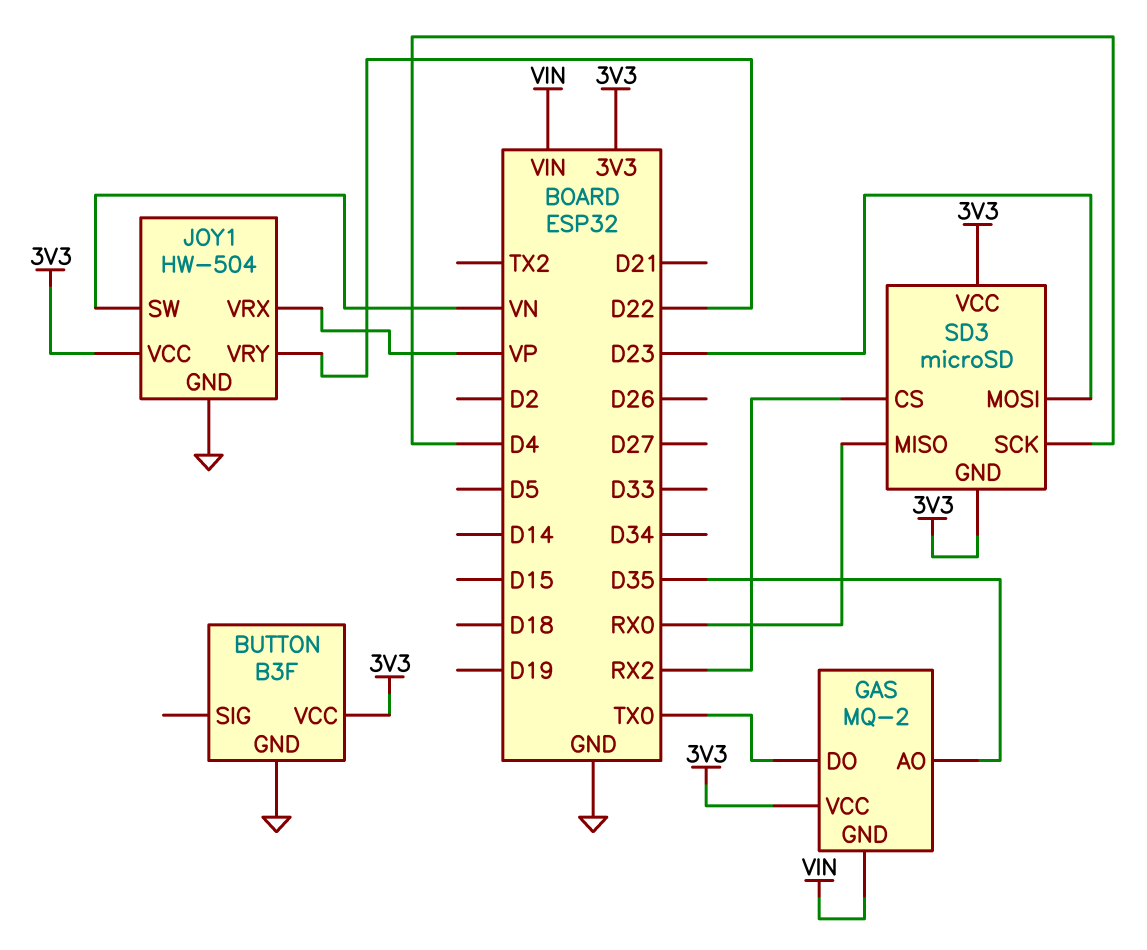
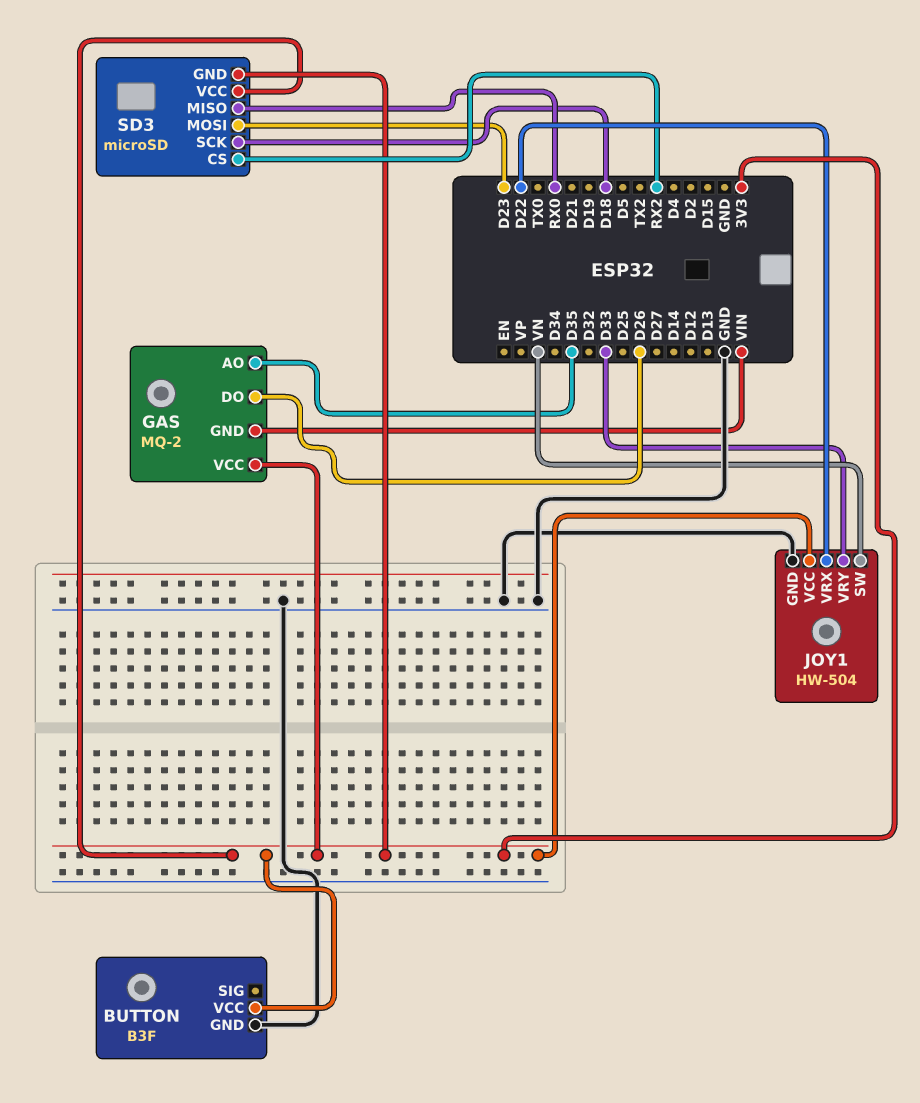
GAS pin DO: TX0 -> D26
JOY1 pin VRX: VP -> D22
JOY1 pin VRY: D22 -> D33
SD3 pin SCK: D4 -> D18

